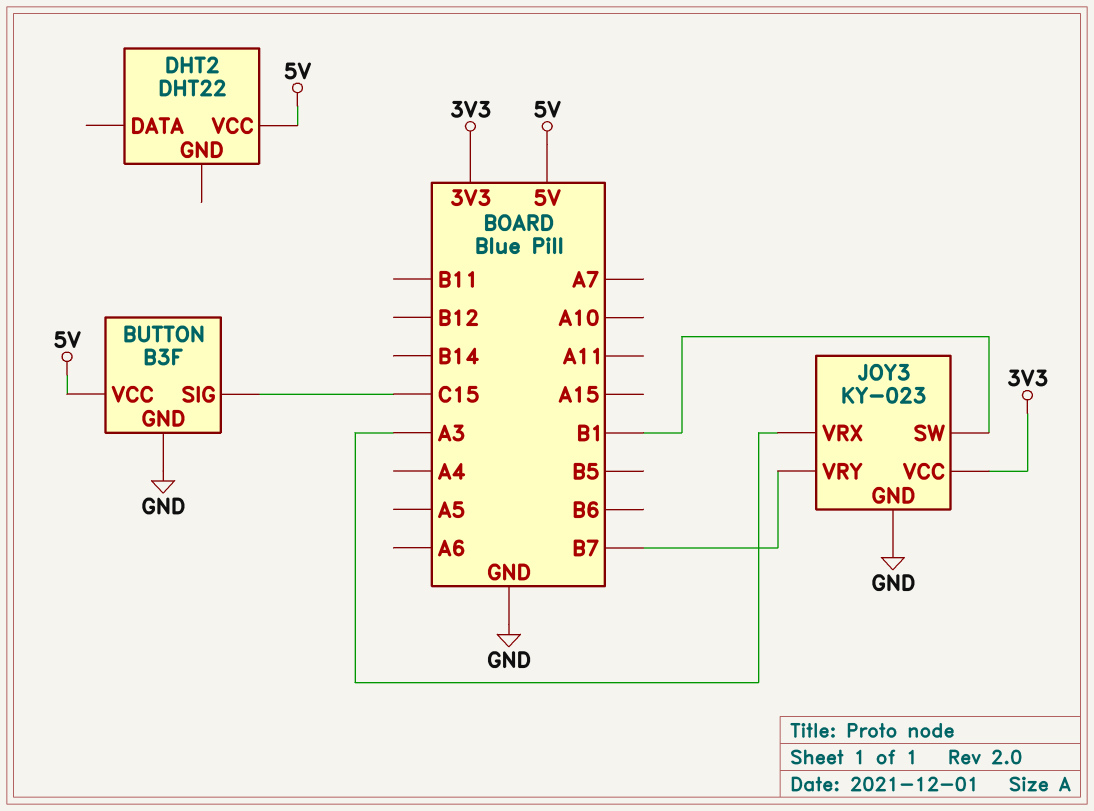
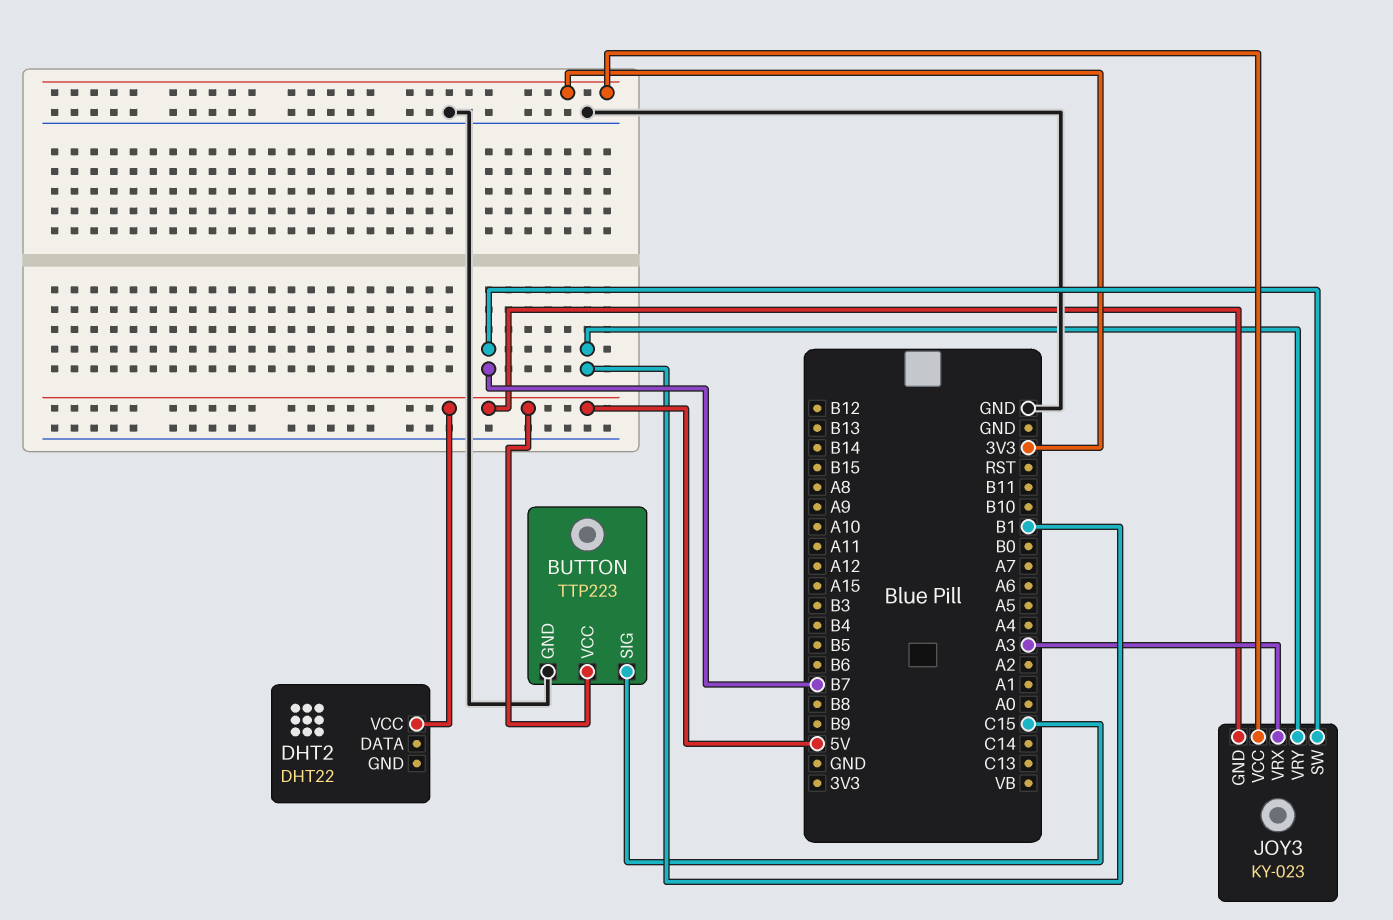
BUTTON: B3F -> TTP223
JOY3 pin GND: GND -> 5V
JOY3 pin SW: B1 -> B7
JOY3 pin VRY: B7 -> B1

